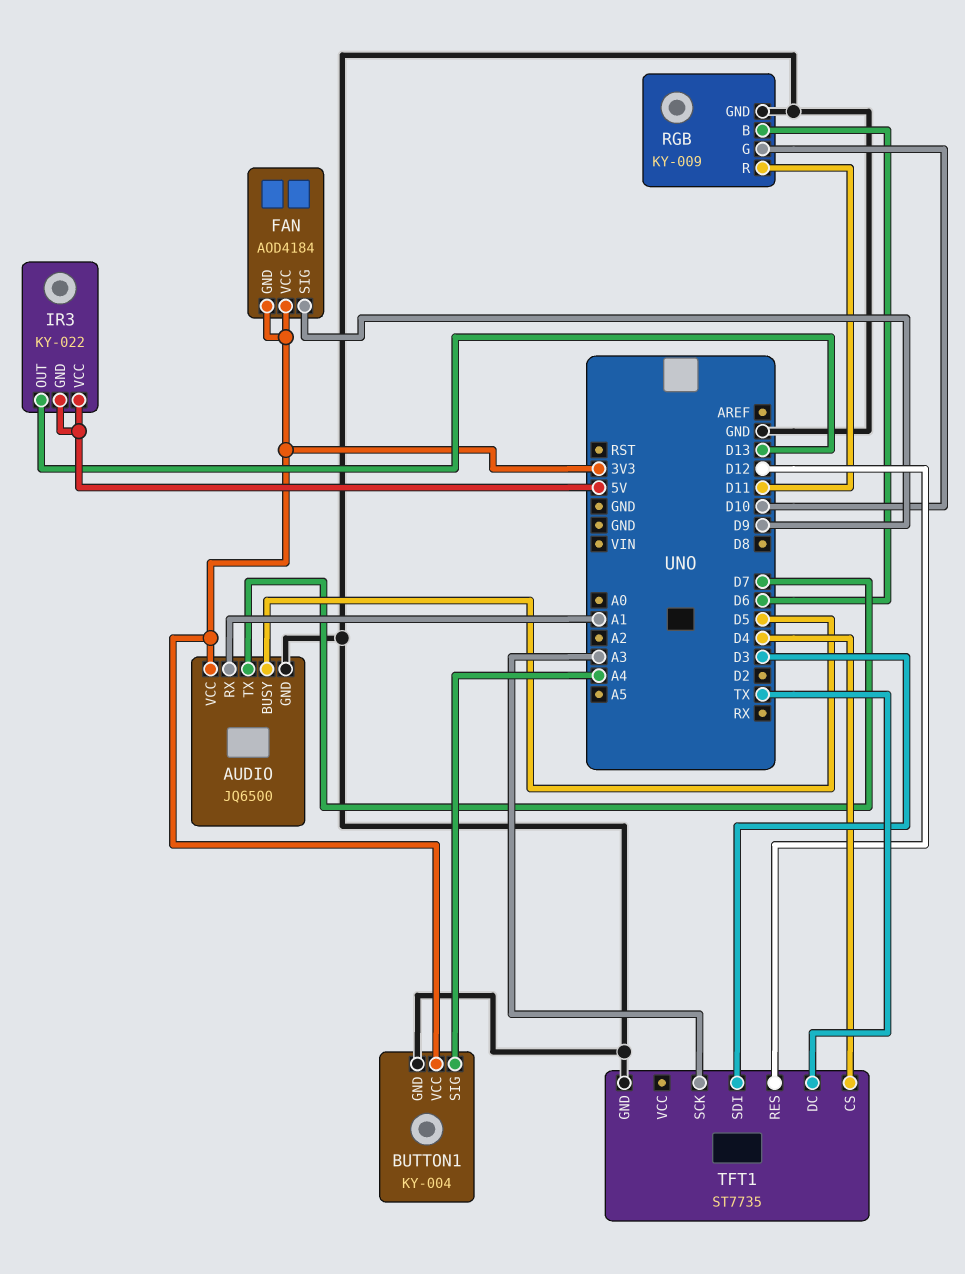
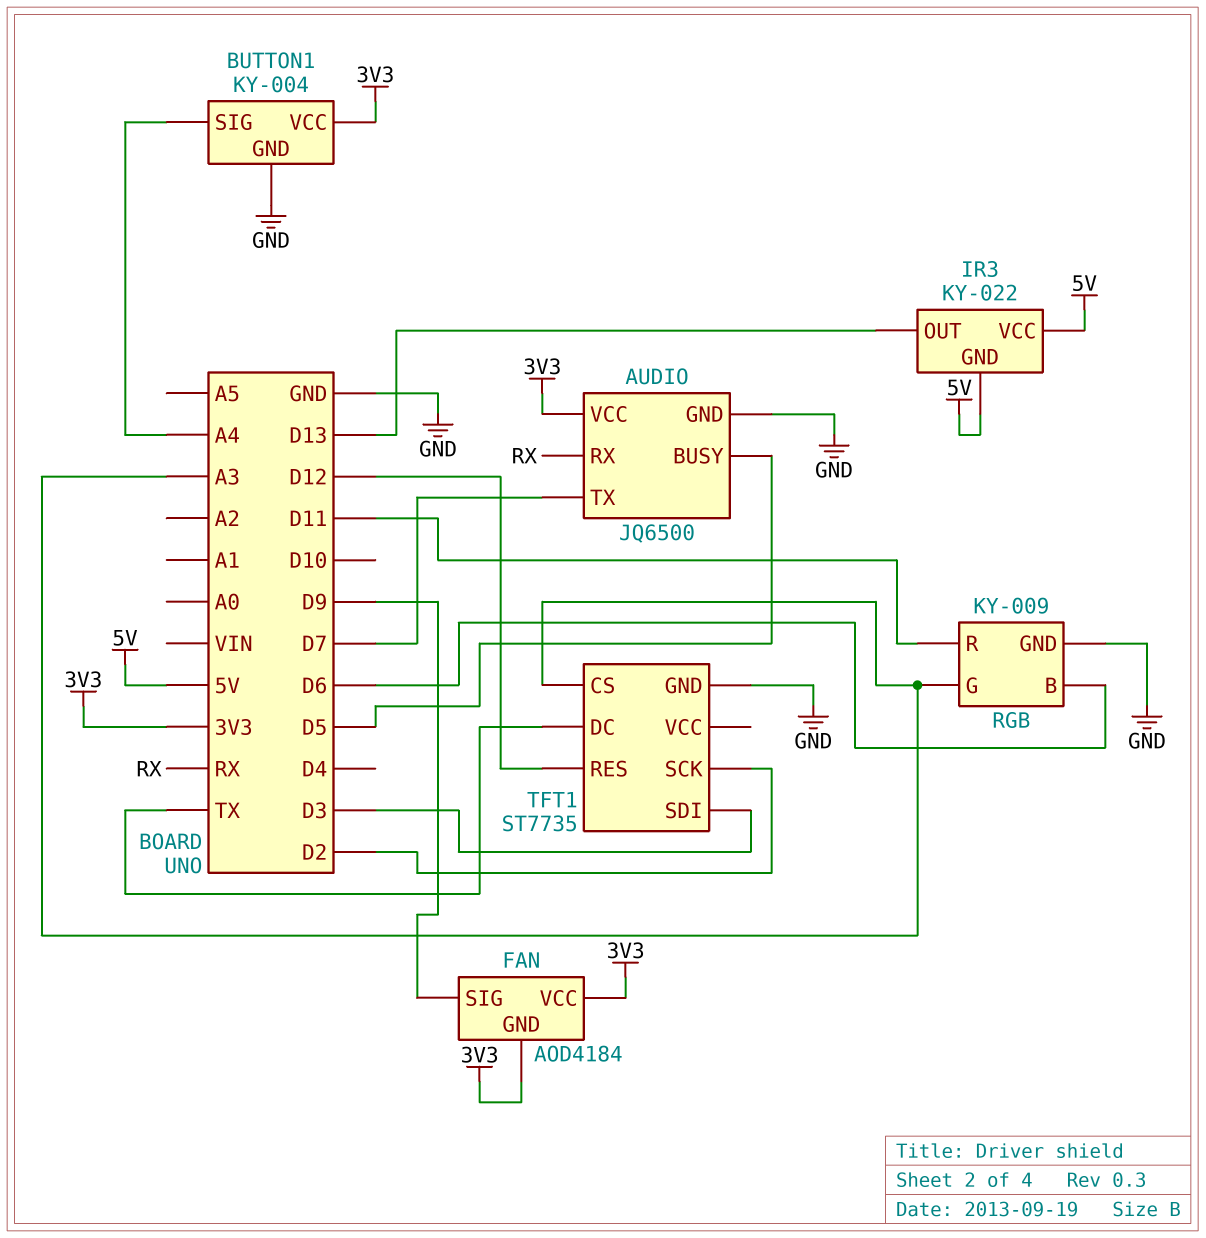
AUDIO pin RX: A1 -> RX
RGB pin G: D10 -> A3
TFT1 pin CS: D4 -> A3
TFT1 pin SCK: A3 -> D2

